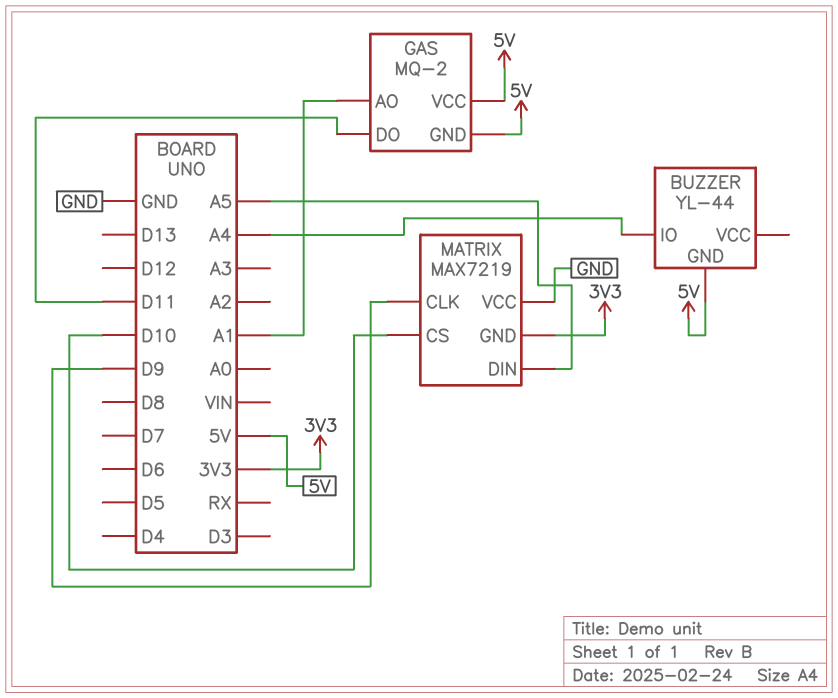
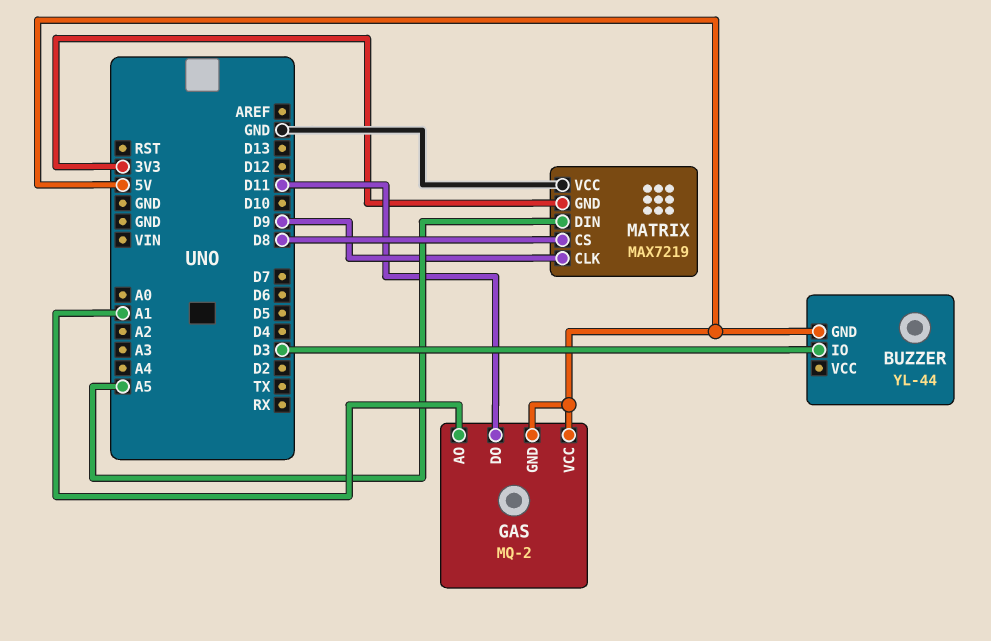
BUZZER pin IO: A4 -> D3
MATRIX pin CS: D10 -> D8

